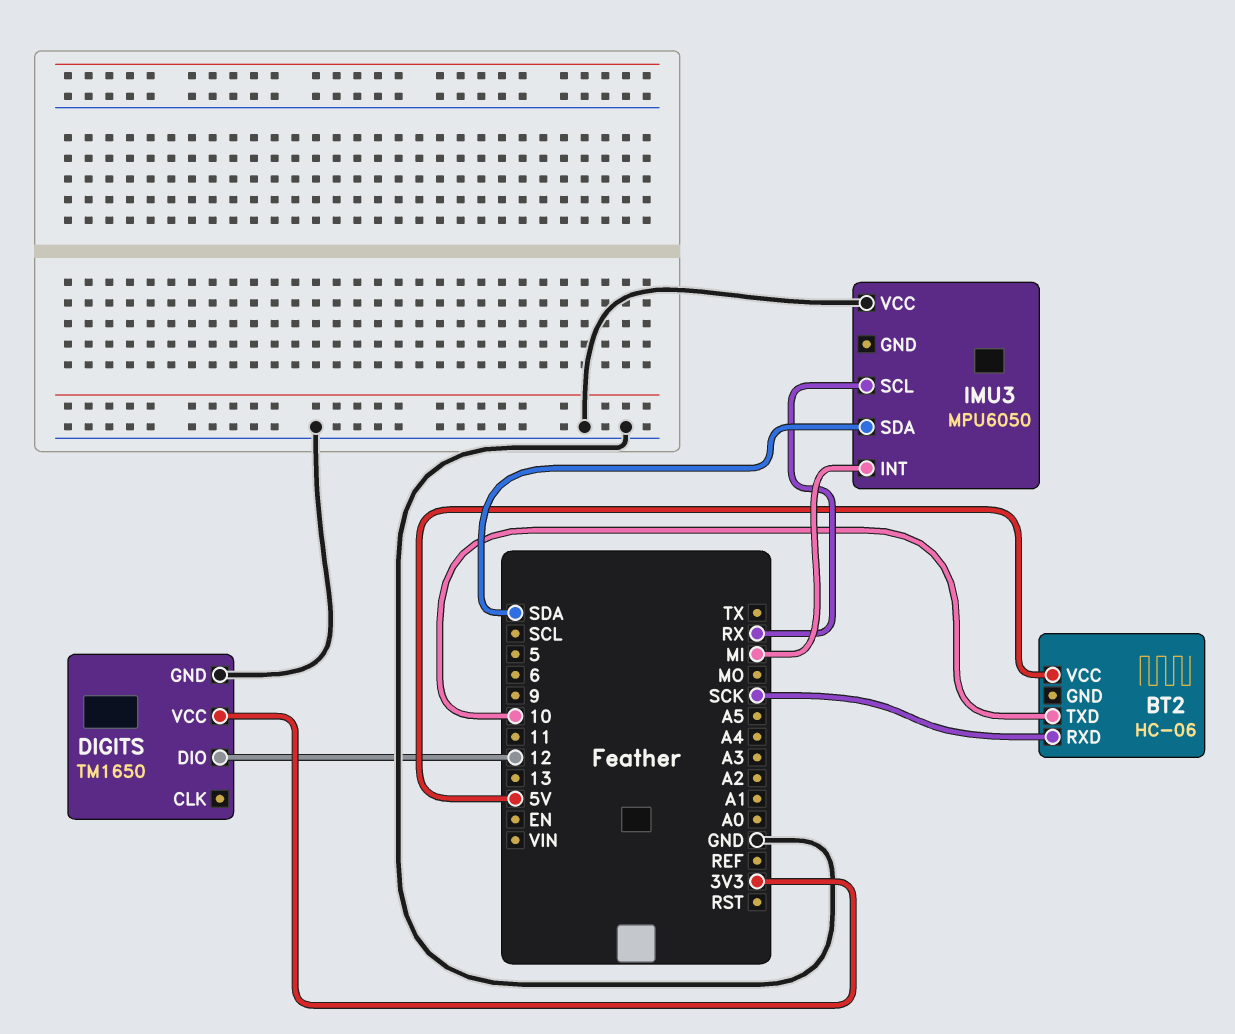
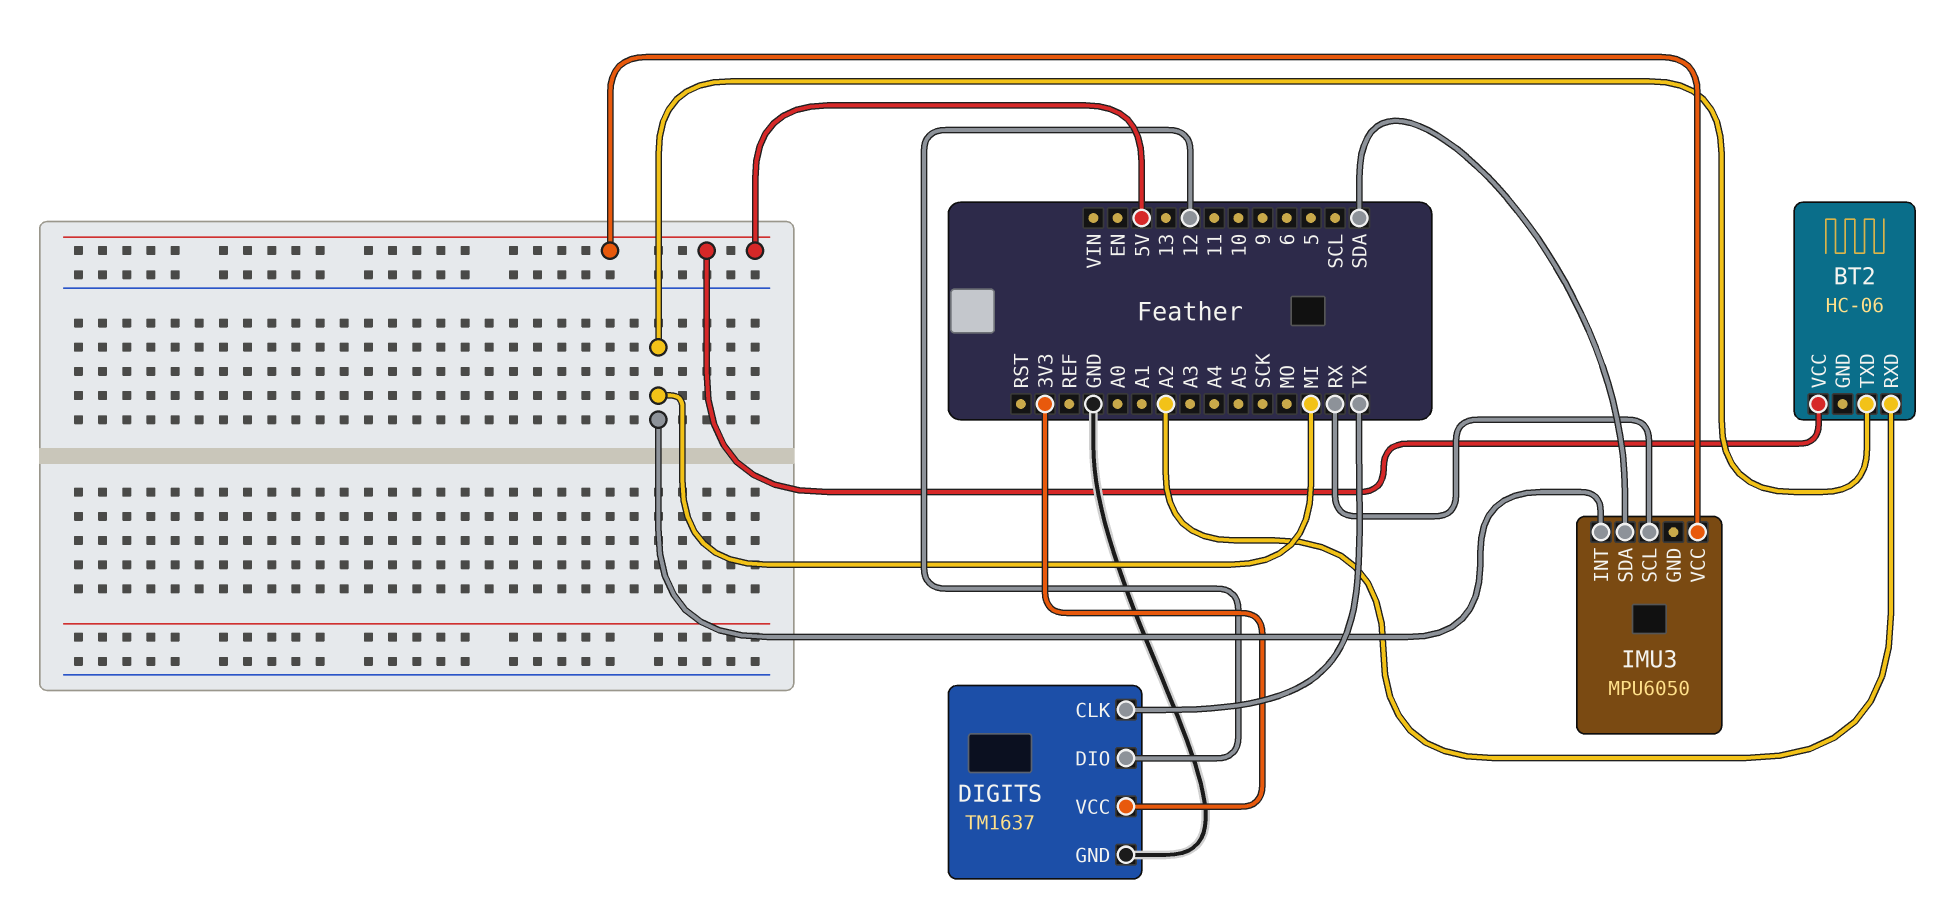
BT2 pin RXD: SCK -> A2
BT2 pin TXD: 10 -> MI
DIGITS: TM1650 -> TM1637
DIGITS pin CLK: none -> TX
IMU3 pin VCC: GND -> 5V

